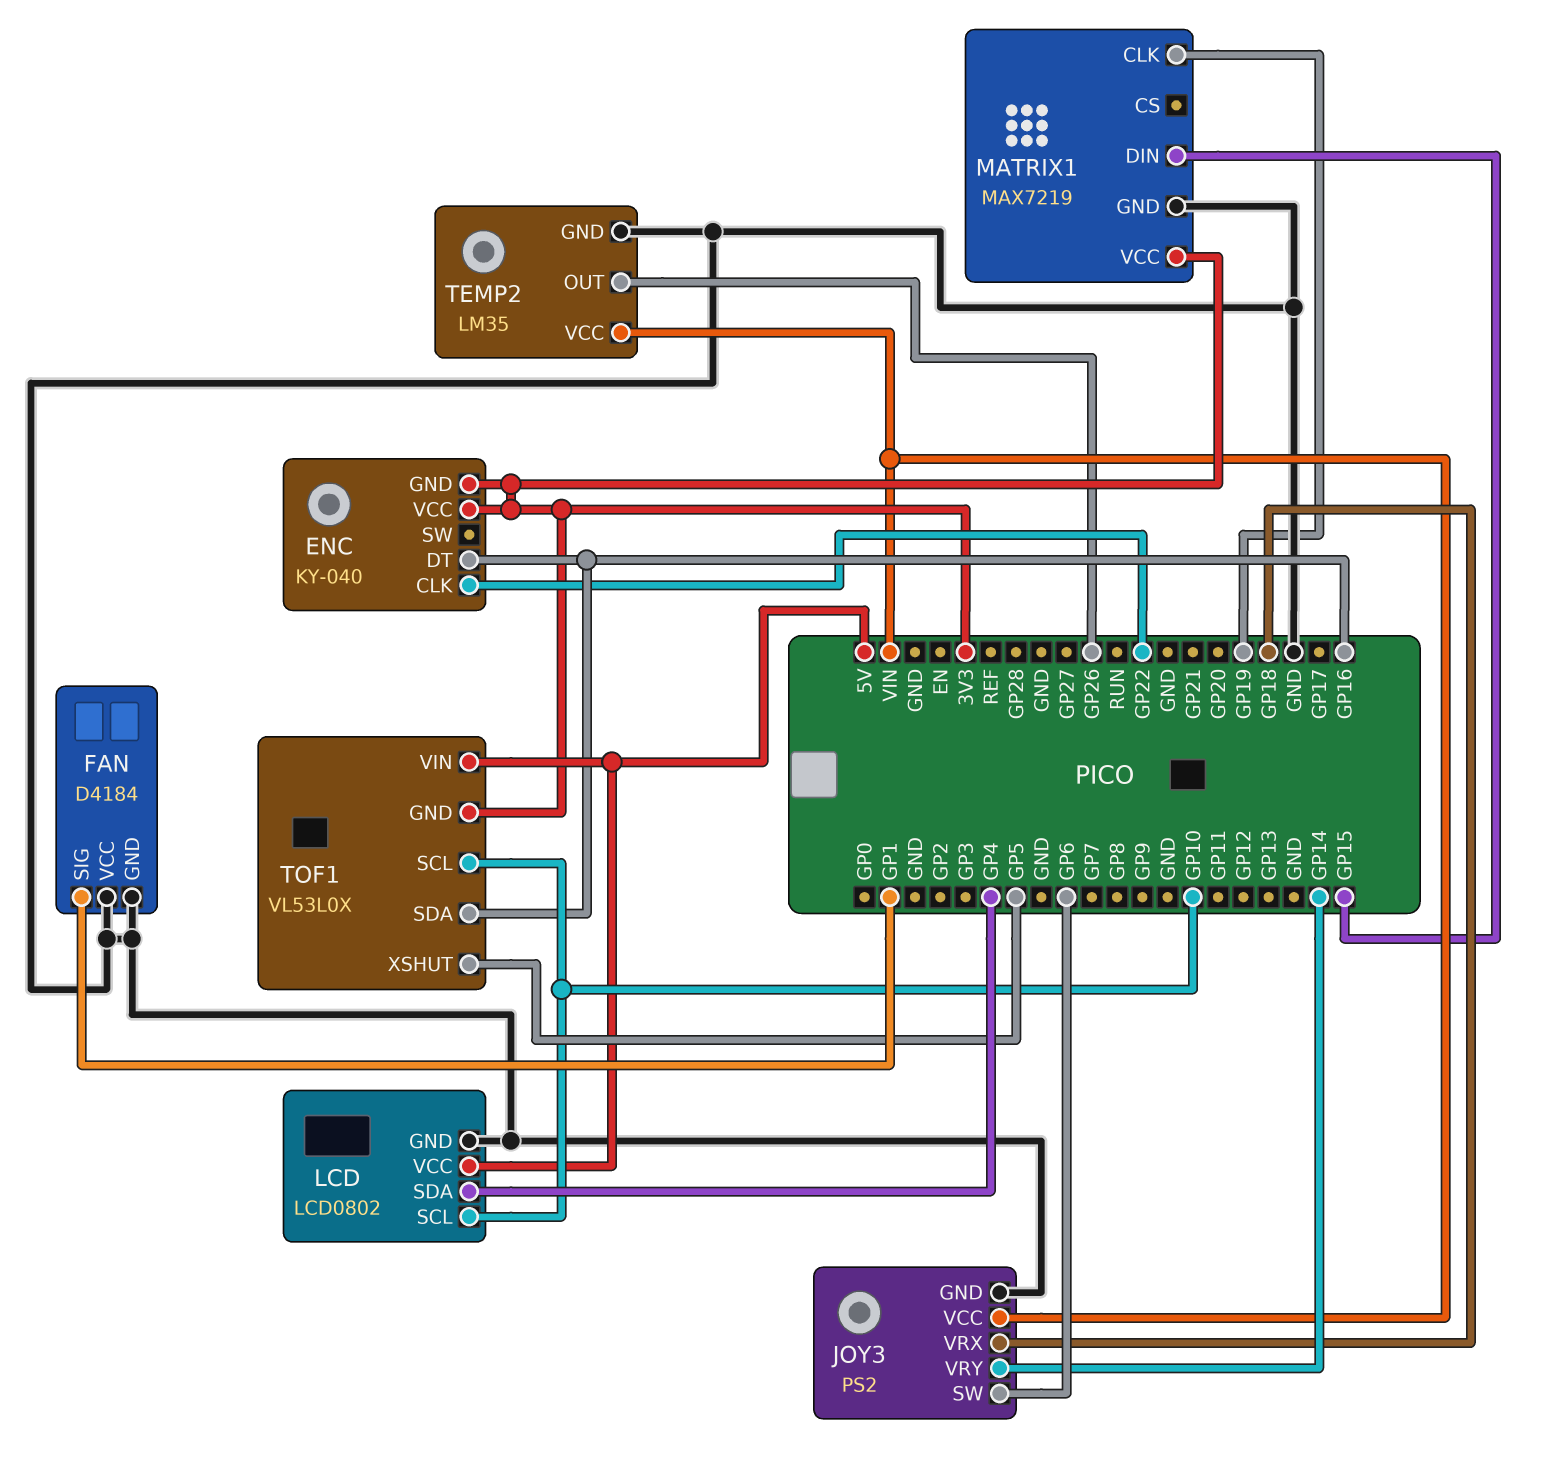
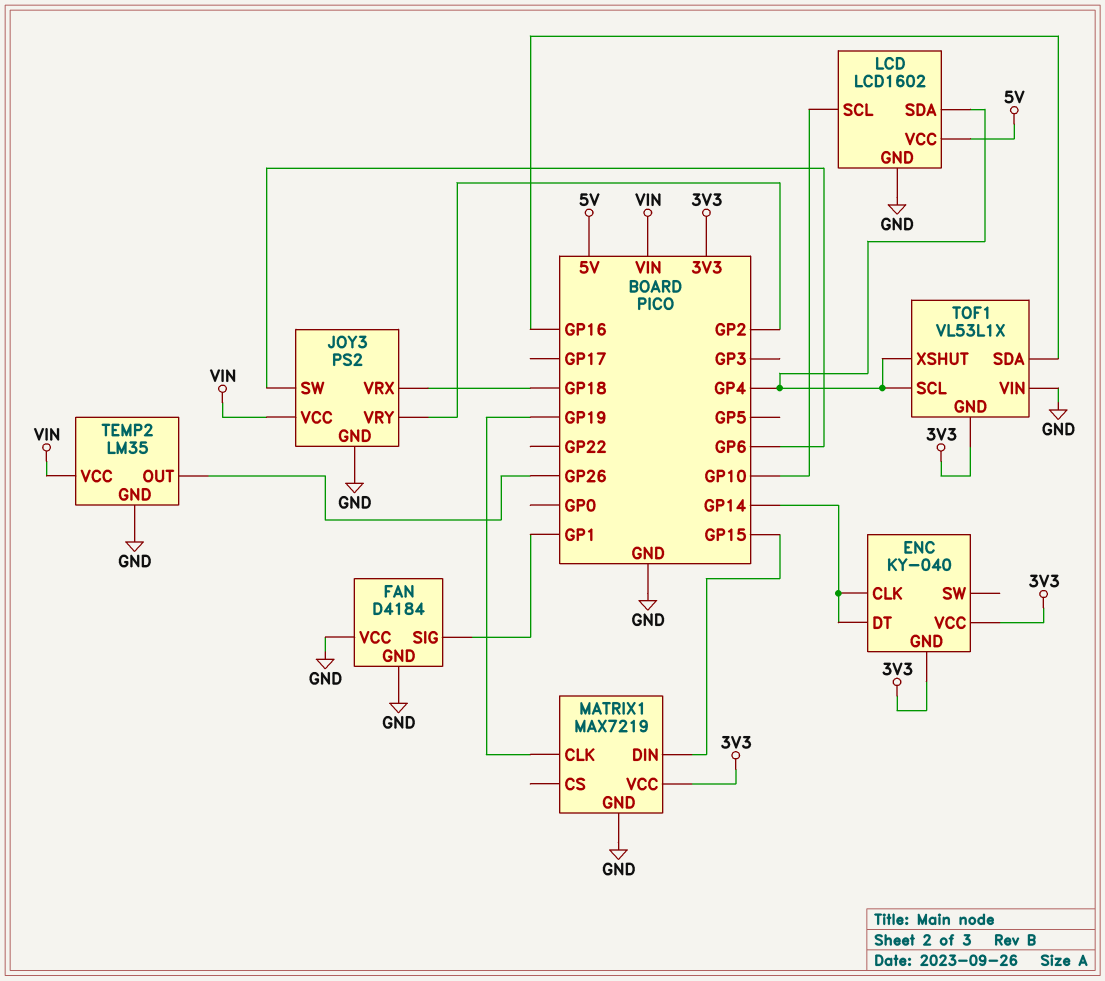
ENC pin CLK: GP22 -> GP14
ENC pin DT: GP16 -> GP14
JOY3 pin VRY: GP14 -> GP2
LCD: LCD0802 -> LCD1602
TOF1: VL53L0X -> VL53L1X
TOF1 pin SCL: GP10 -> GP4
TOF1 pin VIN: 5V -> GND
TOF1 pin XSHUT: GP5 -> GP4

